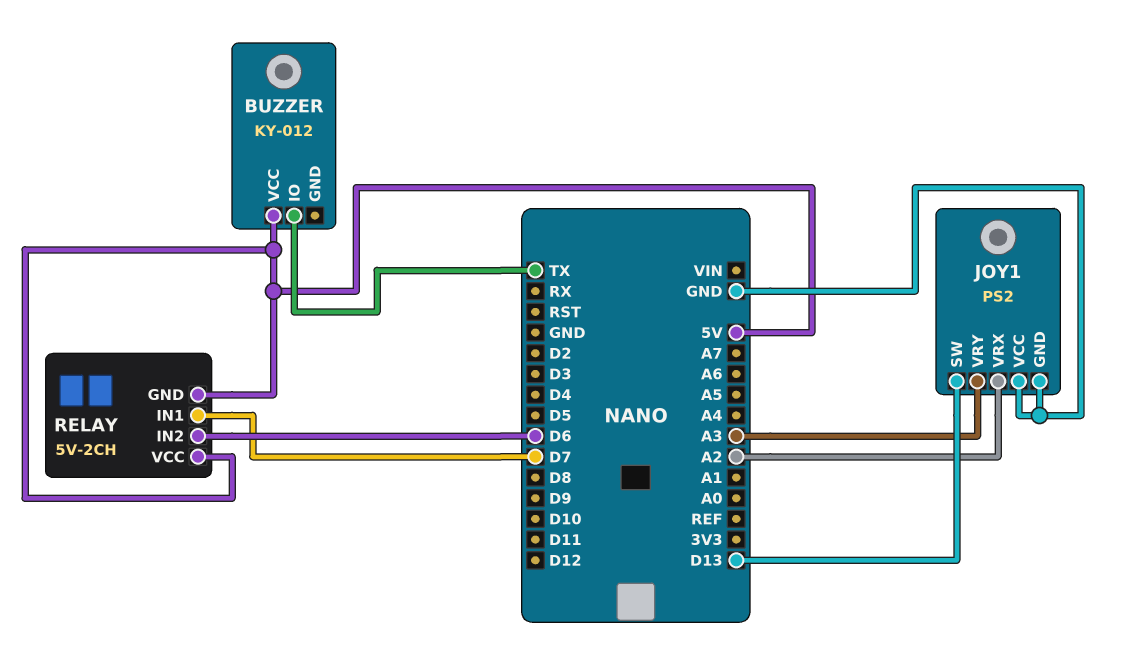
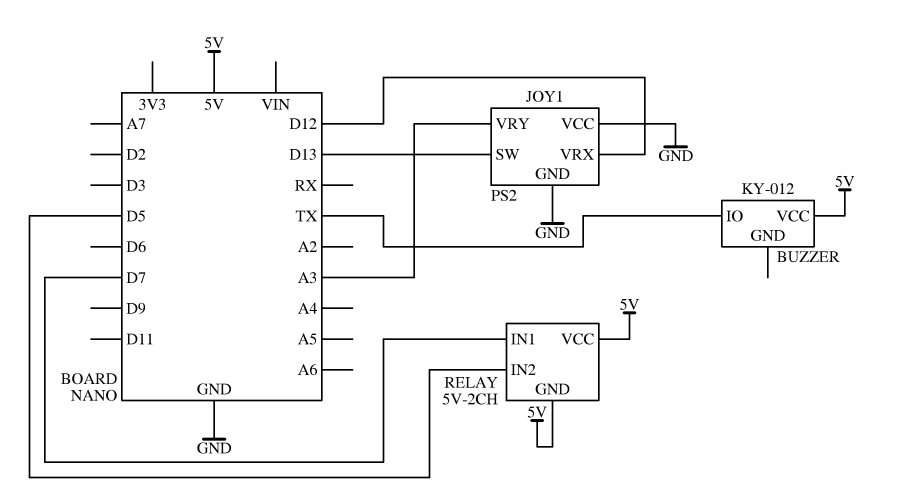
JOY1 pin VRX: A2 -> D12
RELAY pin IN2: D6 -> D5

